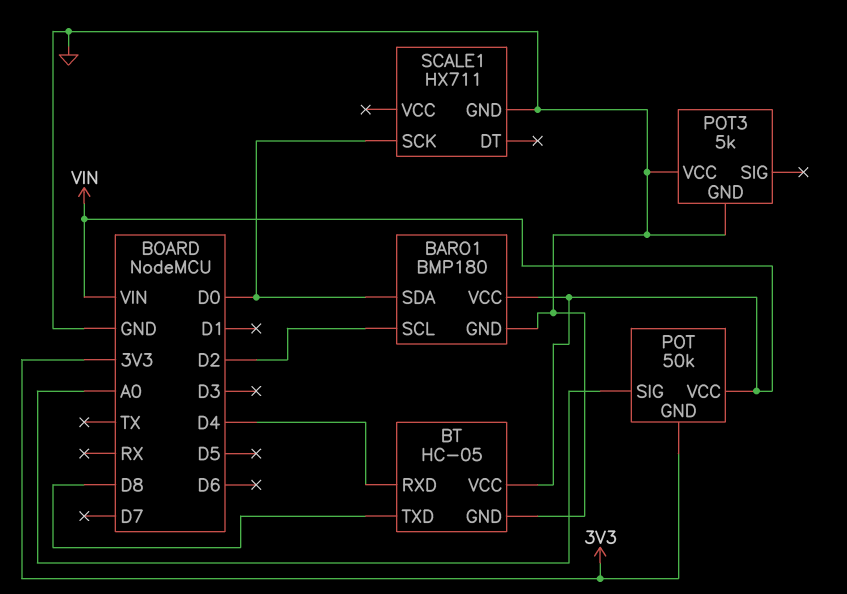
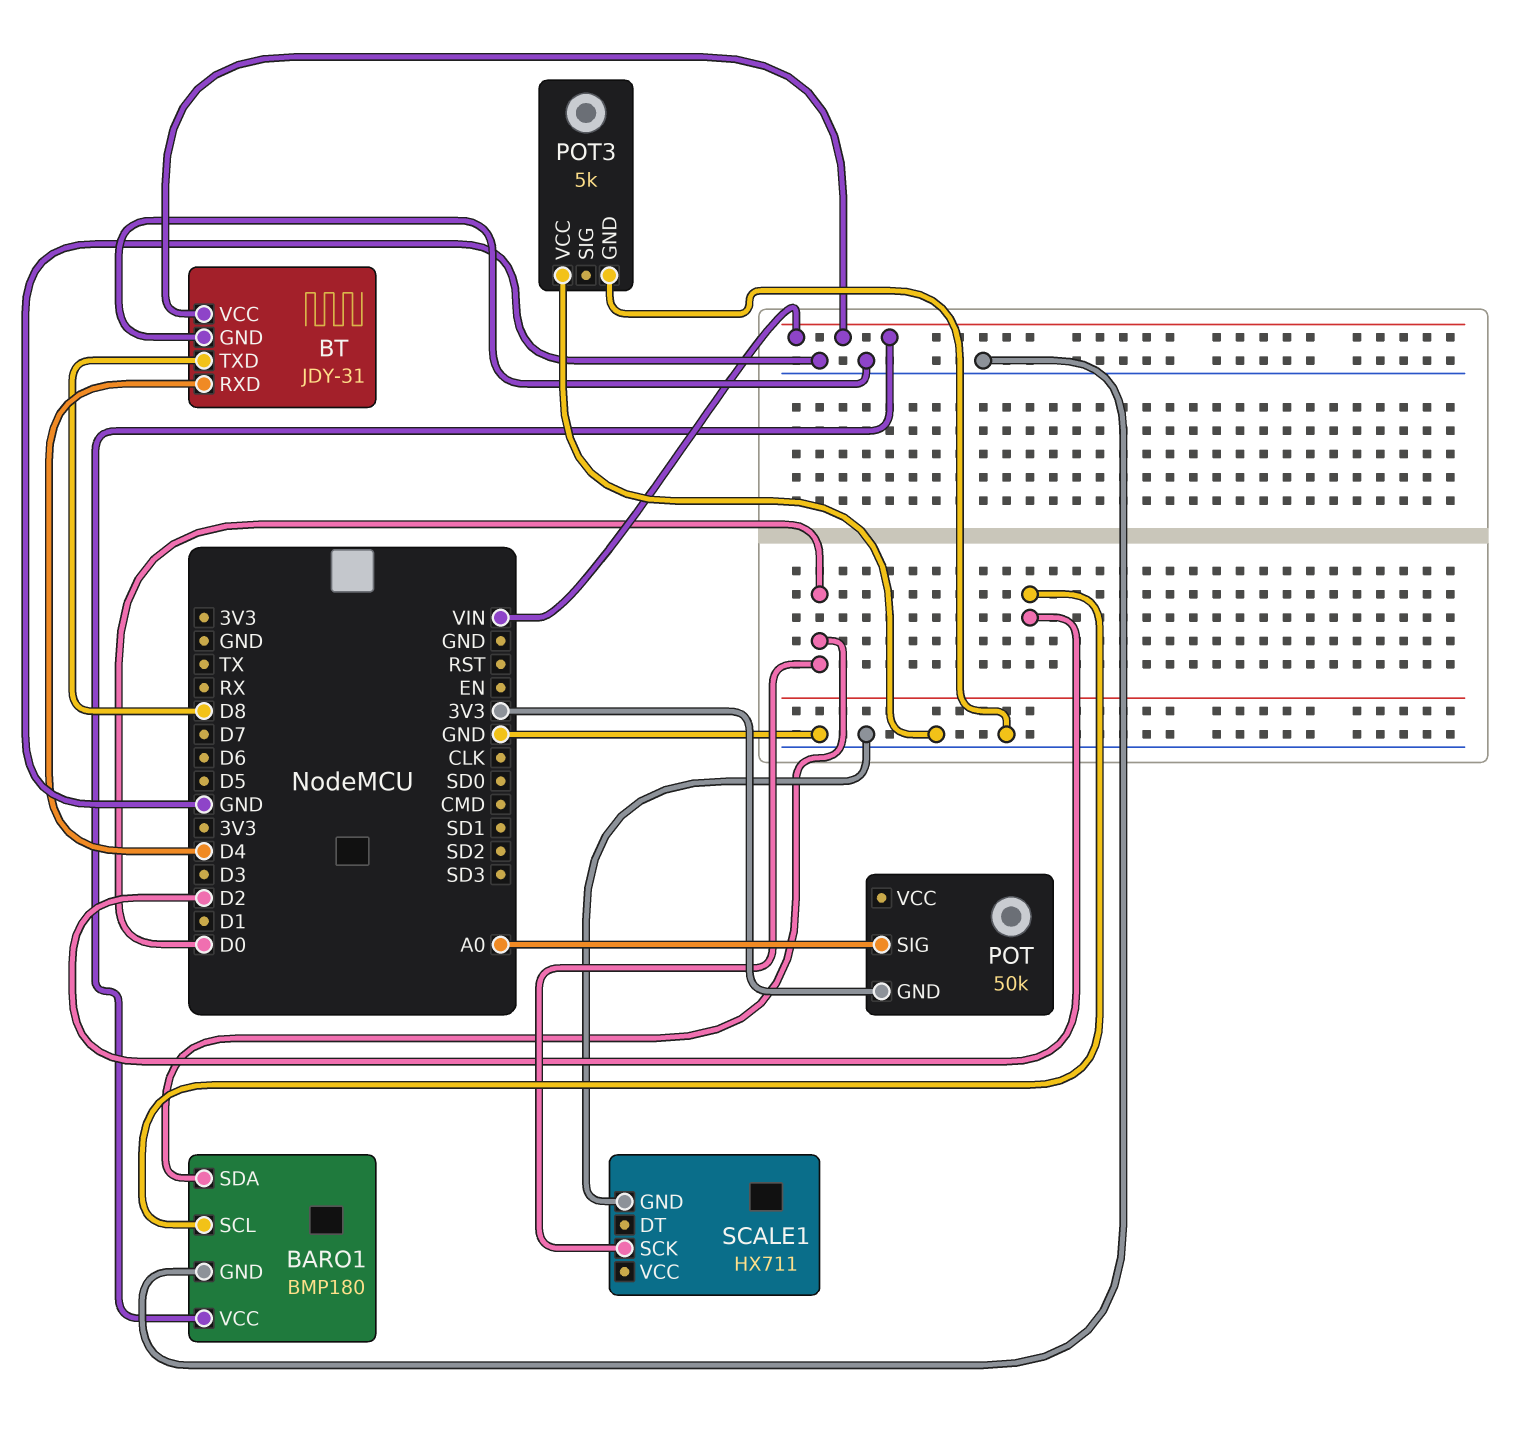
BT: HC-05 -> JDY-31
POT pin VCC: VIN -> none

